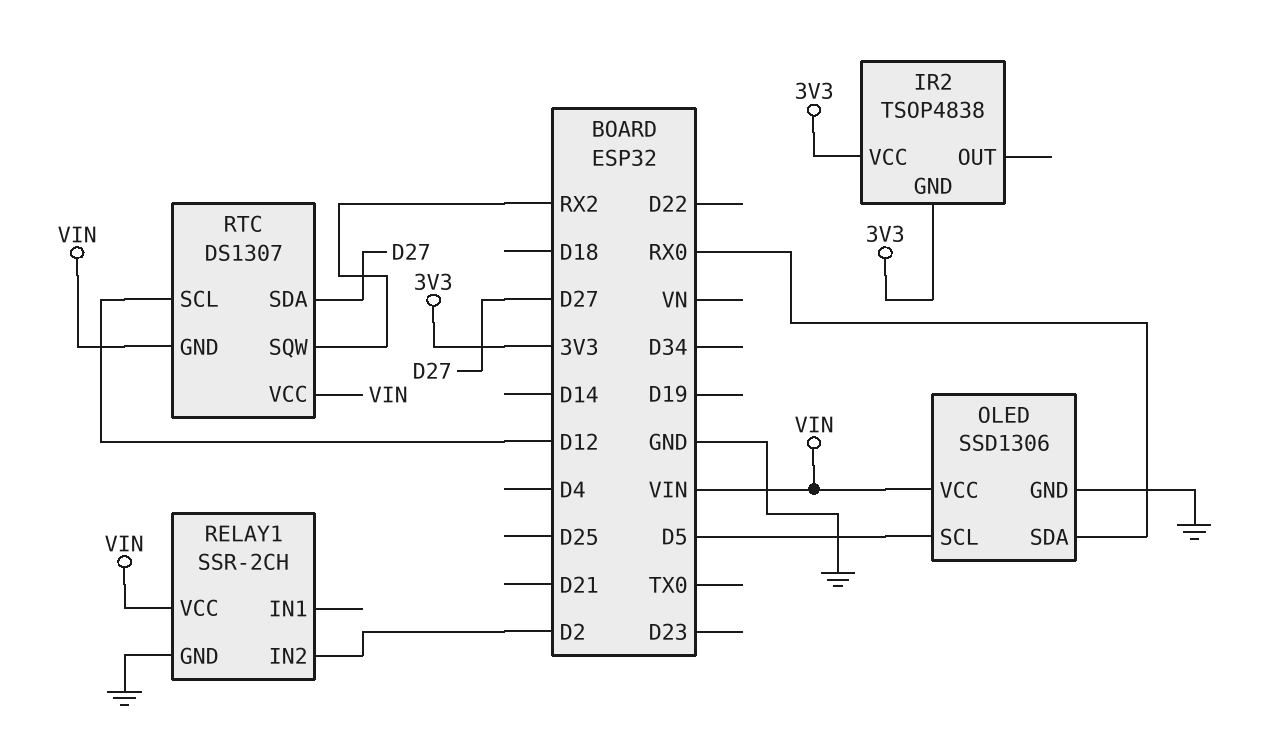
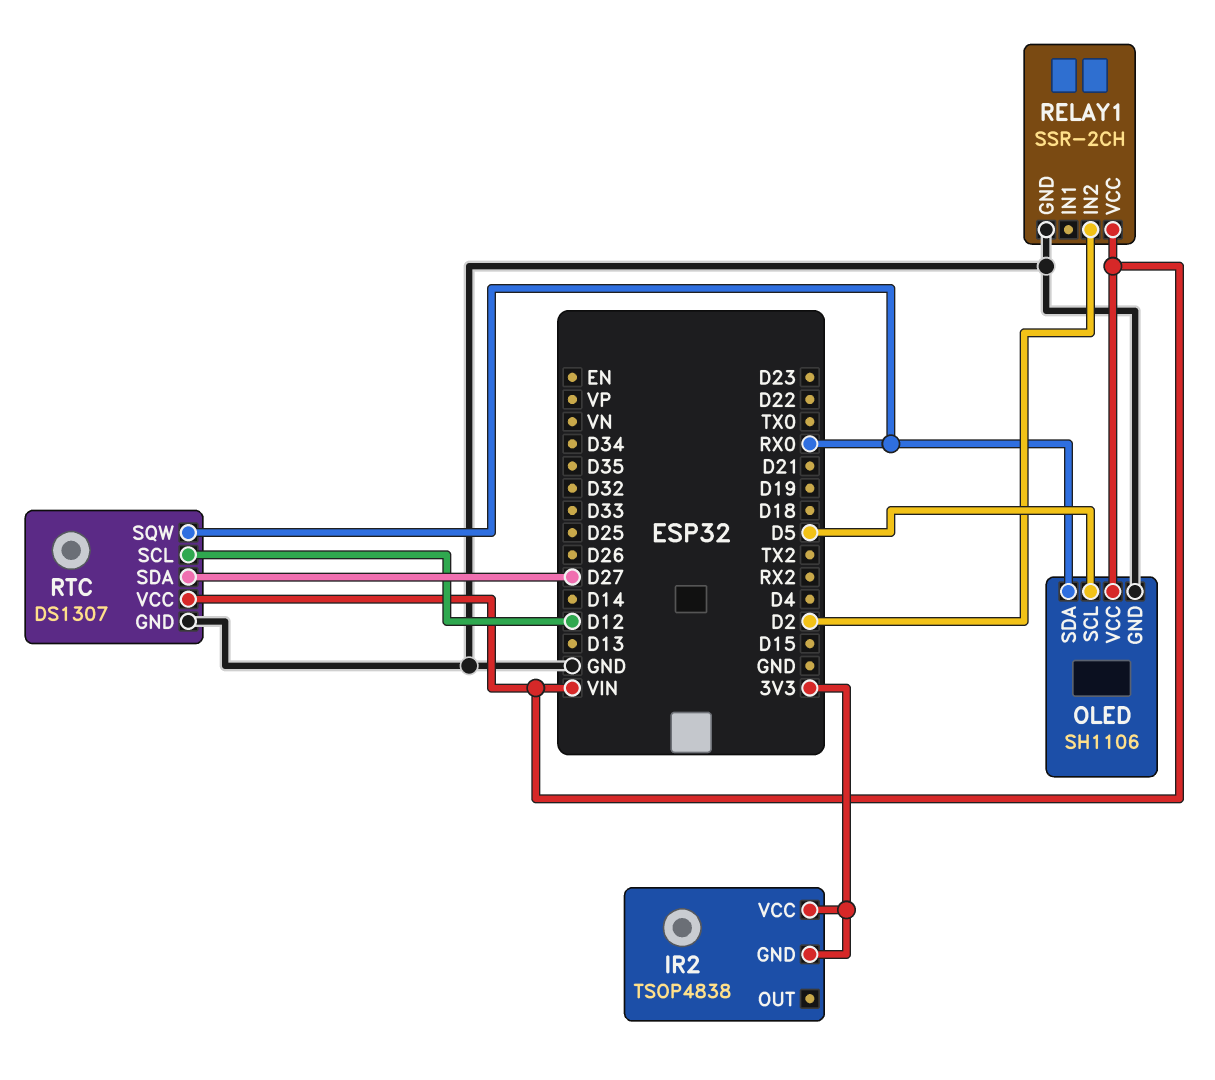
OLED: SSD1306 -> SH1106
RTC pin GND: VIN -> GND
RTC pin SQW: RX2 -> RX0

